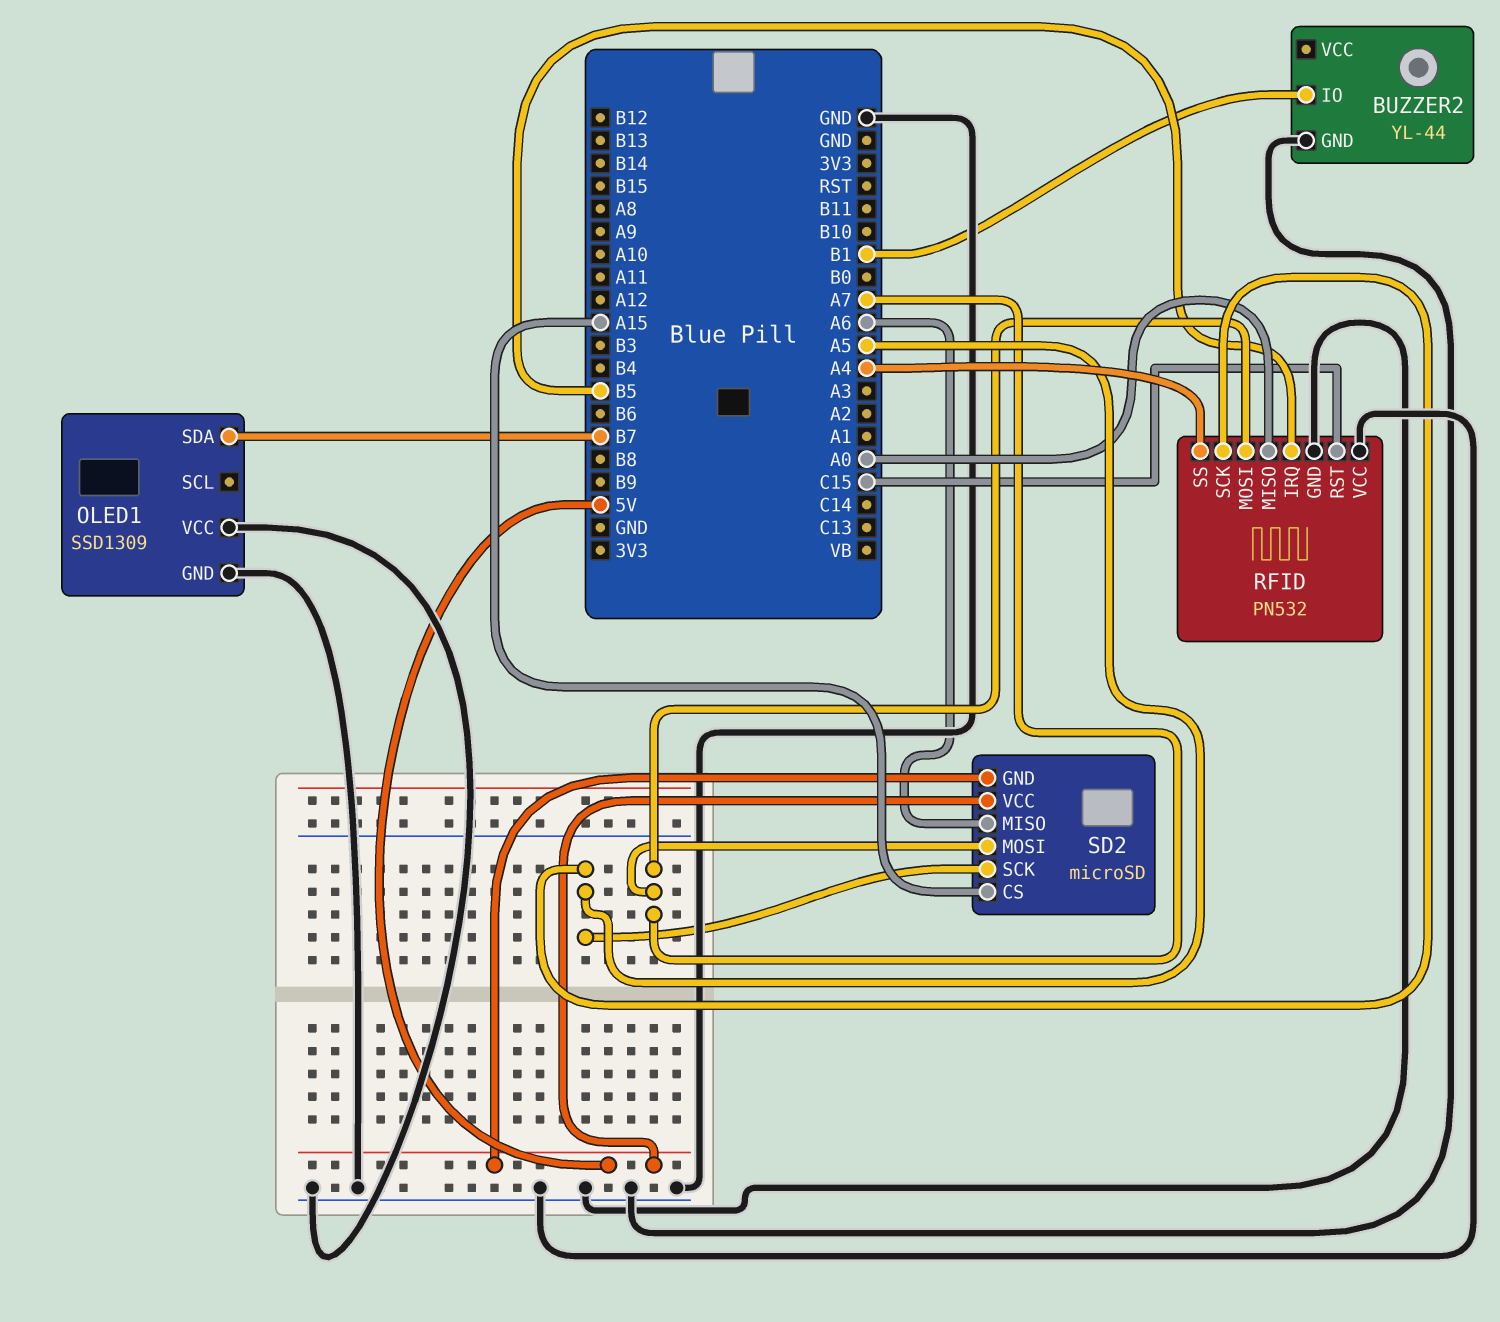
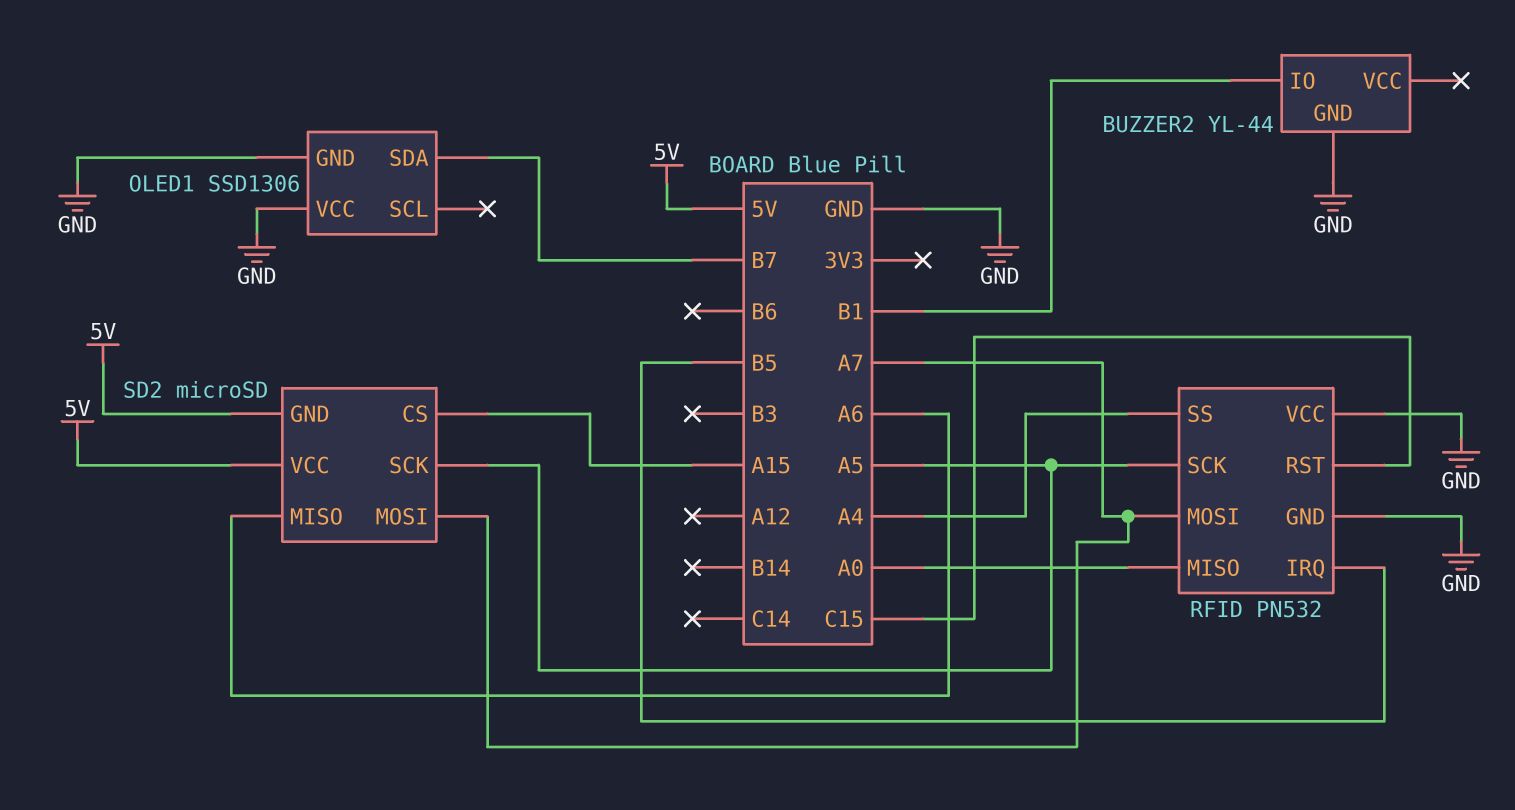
OLED1: SSD1309 -> SSD1306

